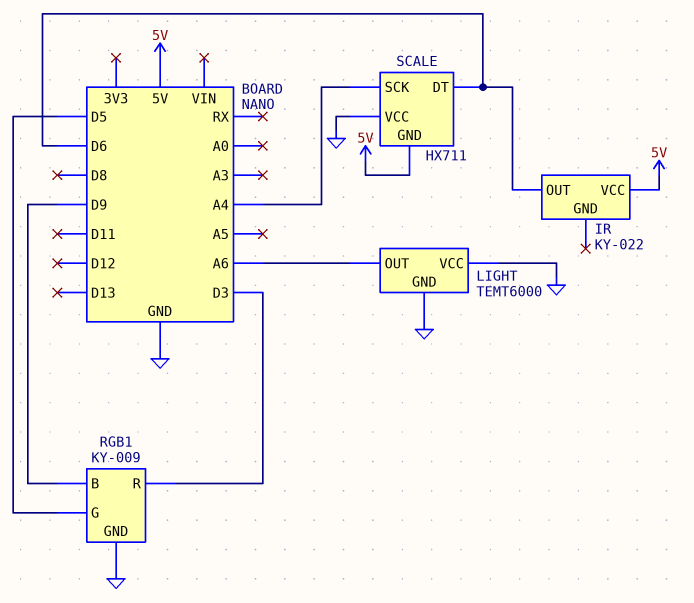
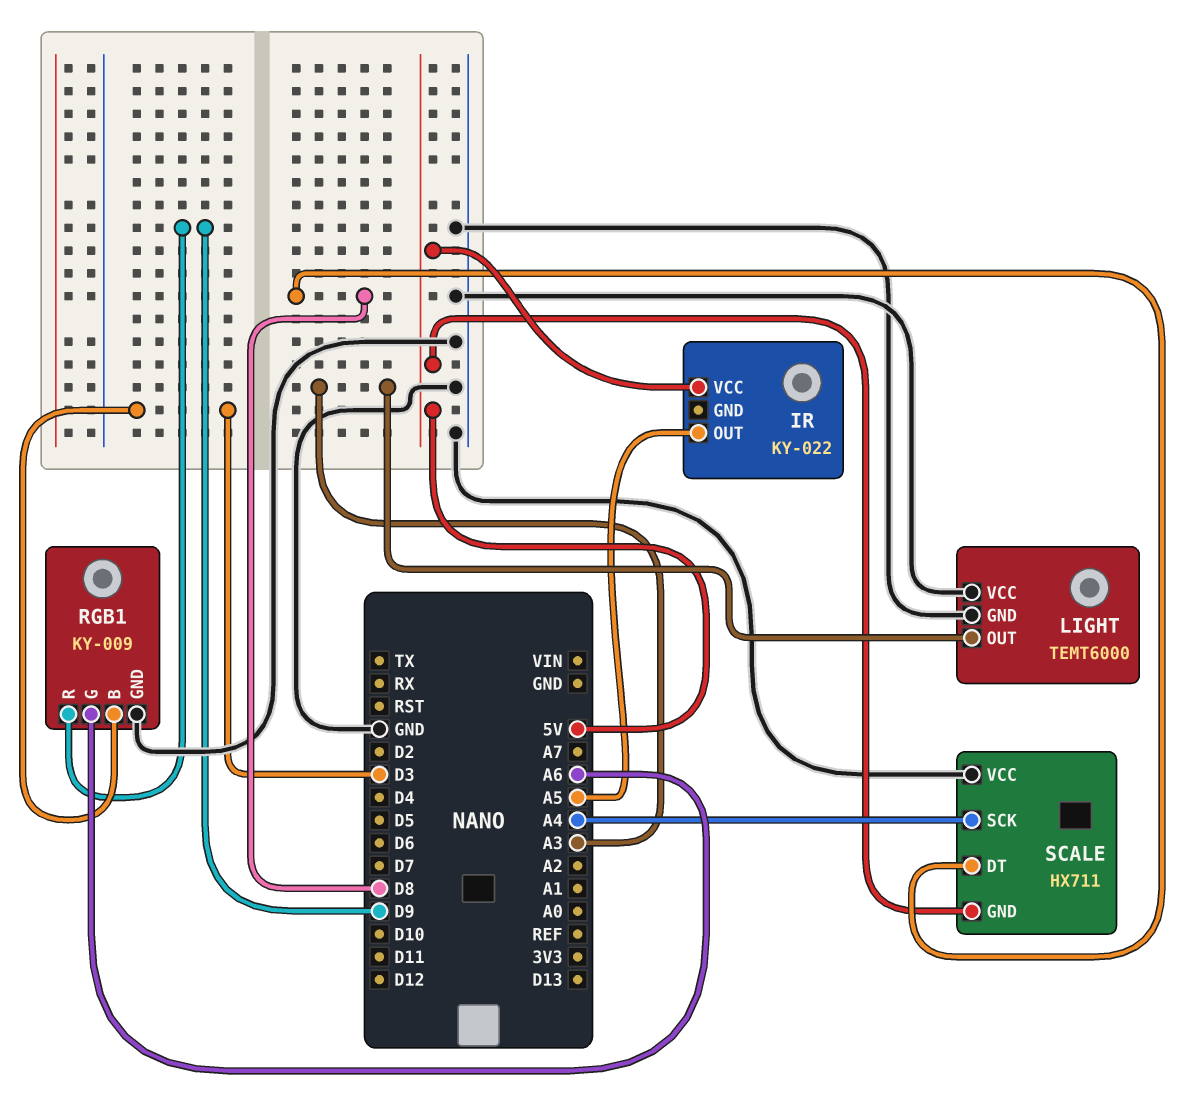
IR pin OUT: D6 -> A5
LIGHT pin OUT: A6 -> A3
RGB1 pin B: D9 -> D3
RGB1 pin G: D5 -> A6
RGB1 pin R: D3 -> D9
SCALE pin DT: D6 -> D8

